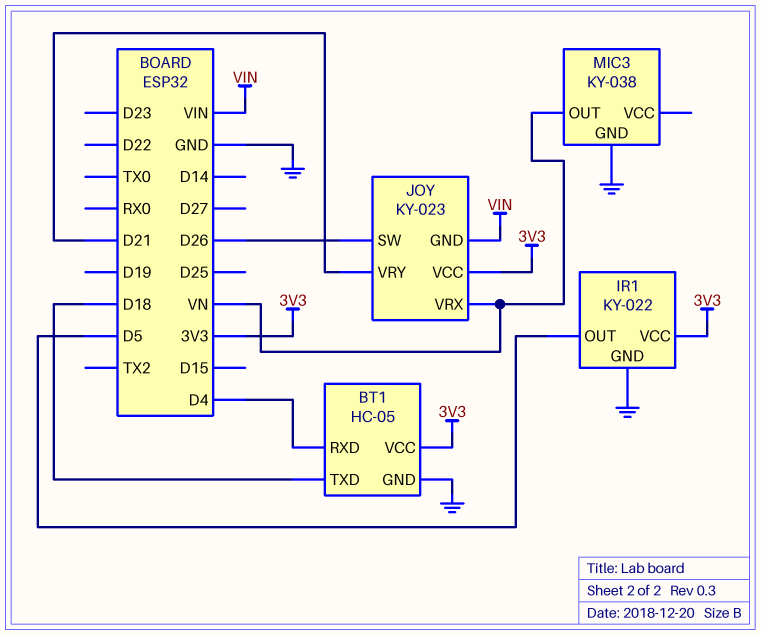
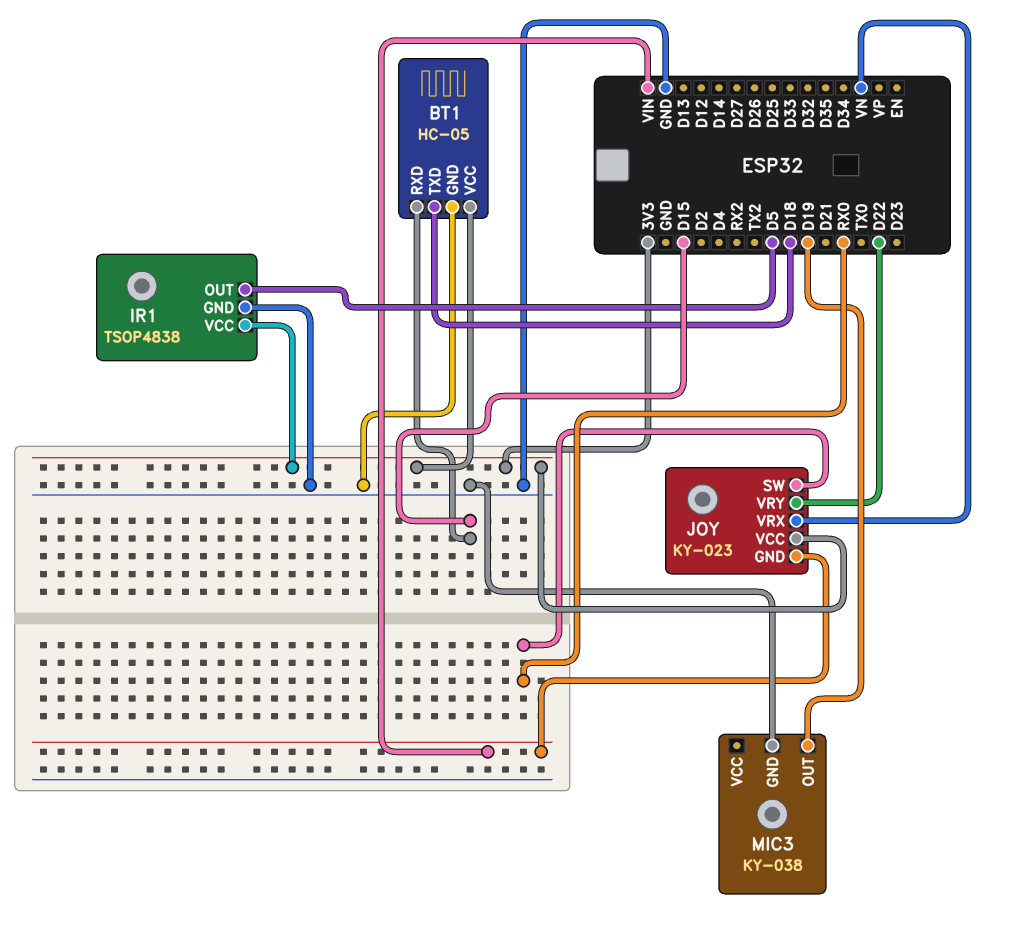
BT1 pin RXD: D4 -> D15
IR1: KY-022 -> TSOP4838
JOY pin SW: D26 -> RX0
JOY pin VRY: D21 -> D22
MIC3 pin OUT: VN -> D19

